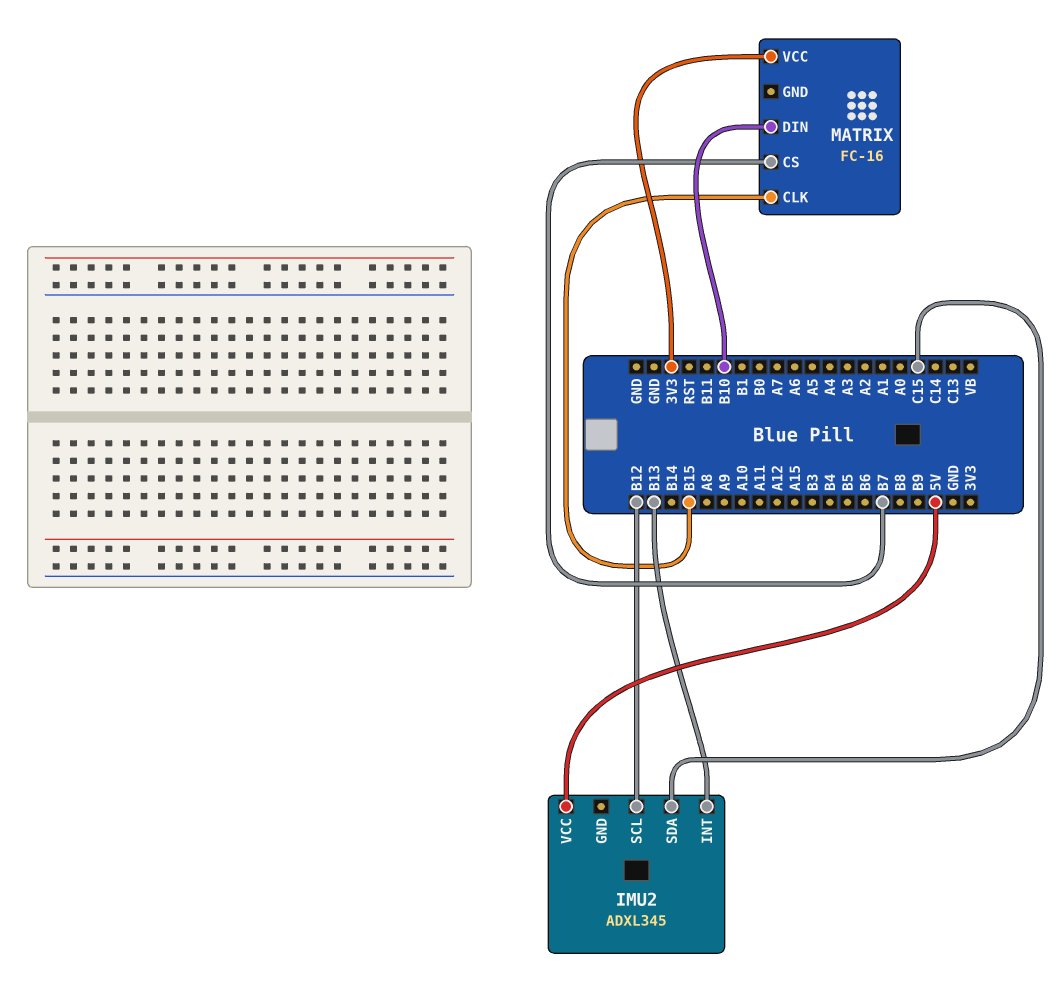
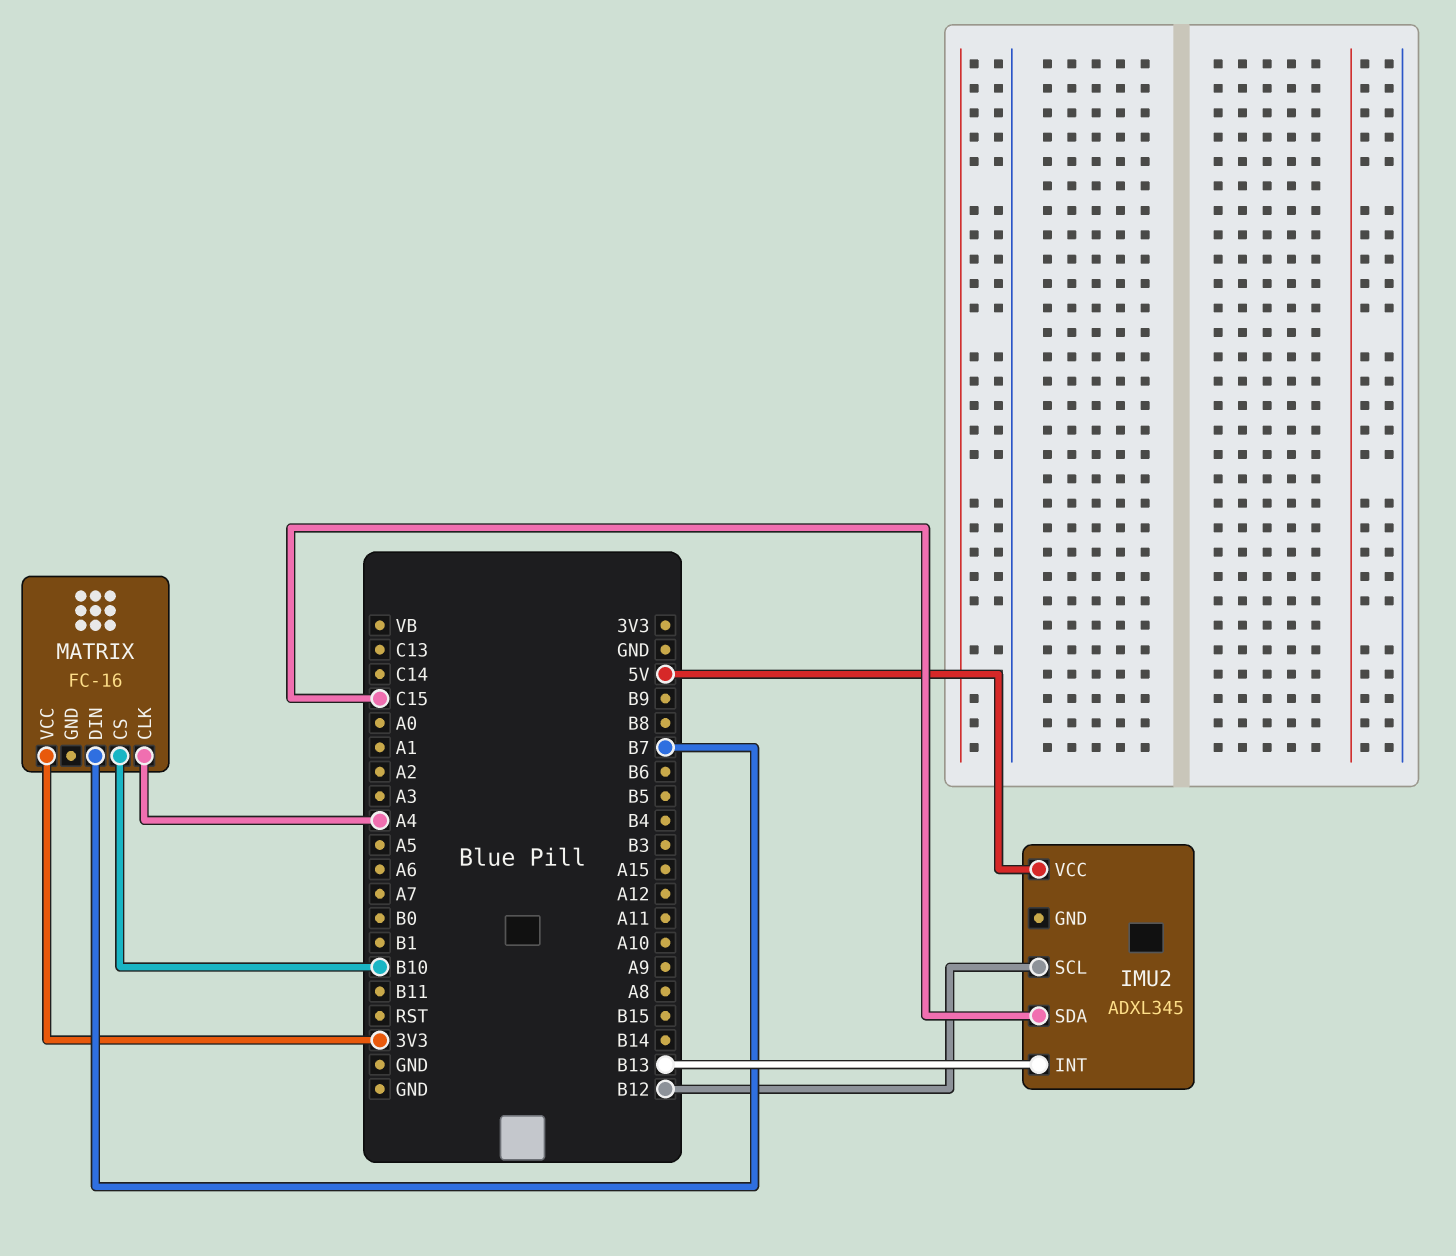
MATRIX pin CLK: B15 -> A4
MATRIX pin CS: B7 -> B10
MATRIX pin DIN: B10 -> B7

